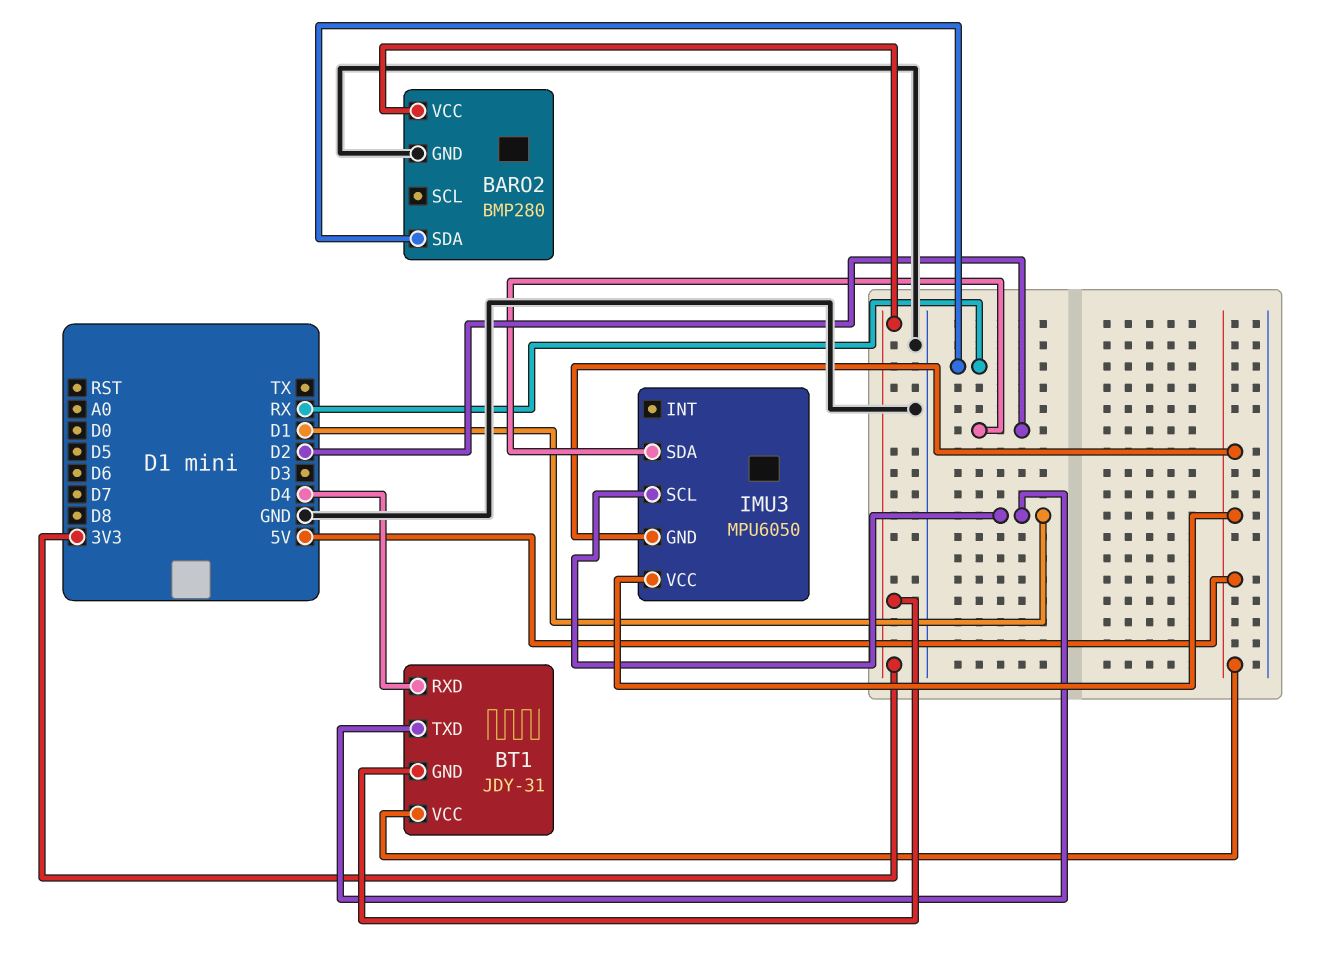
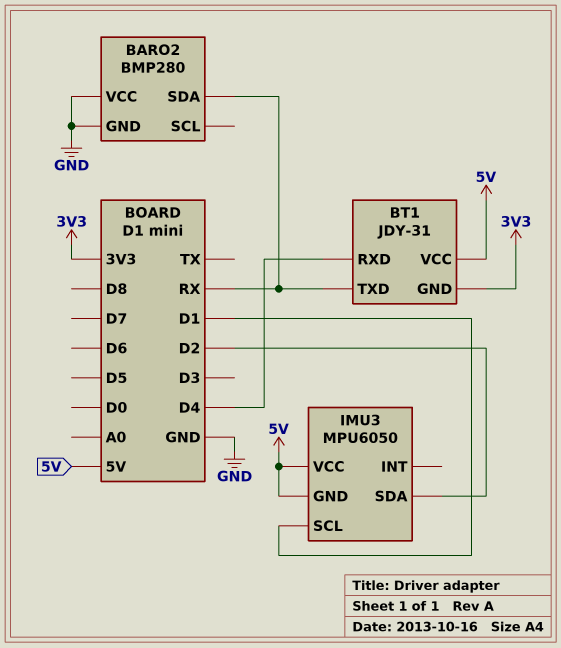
BARO2 pin VCC: 3V3 -> GND
BT1 pin TXD: D1 -> RX

